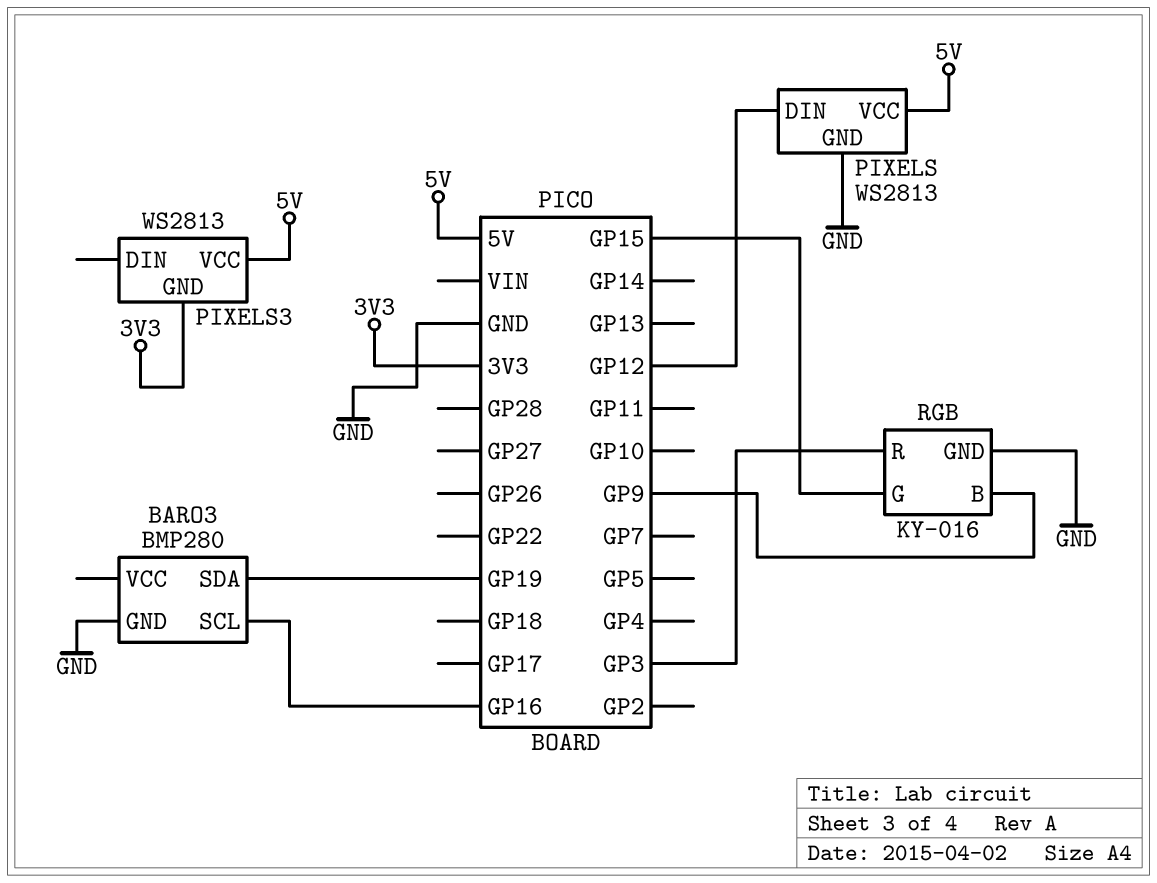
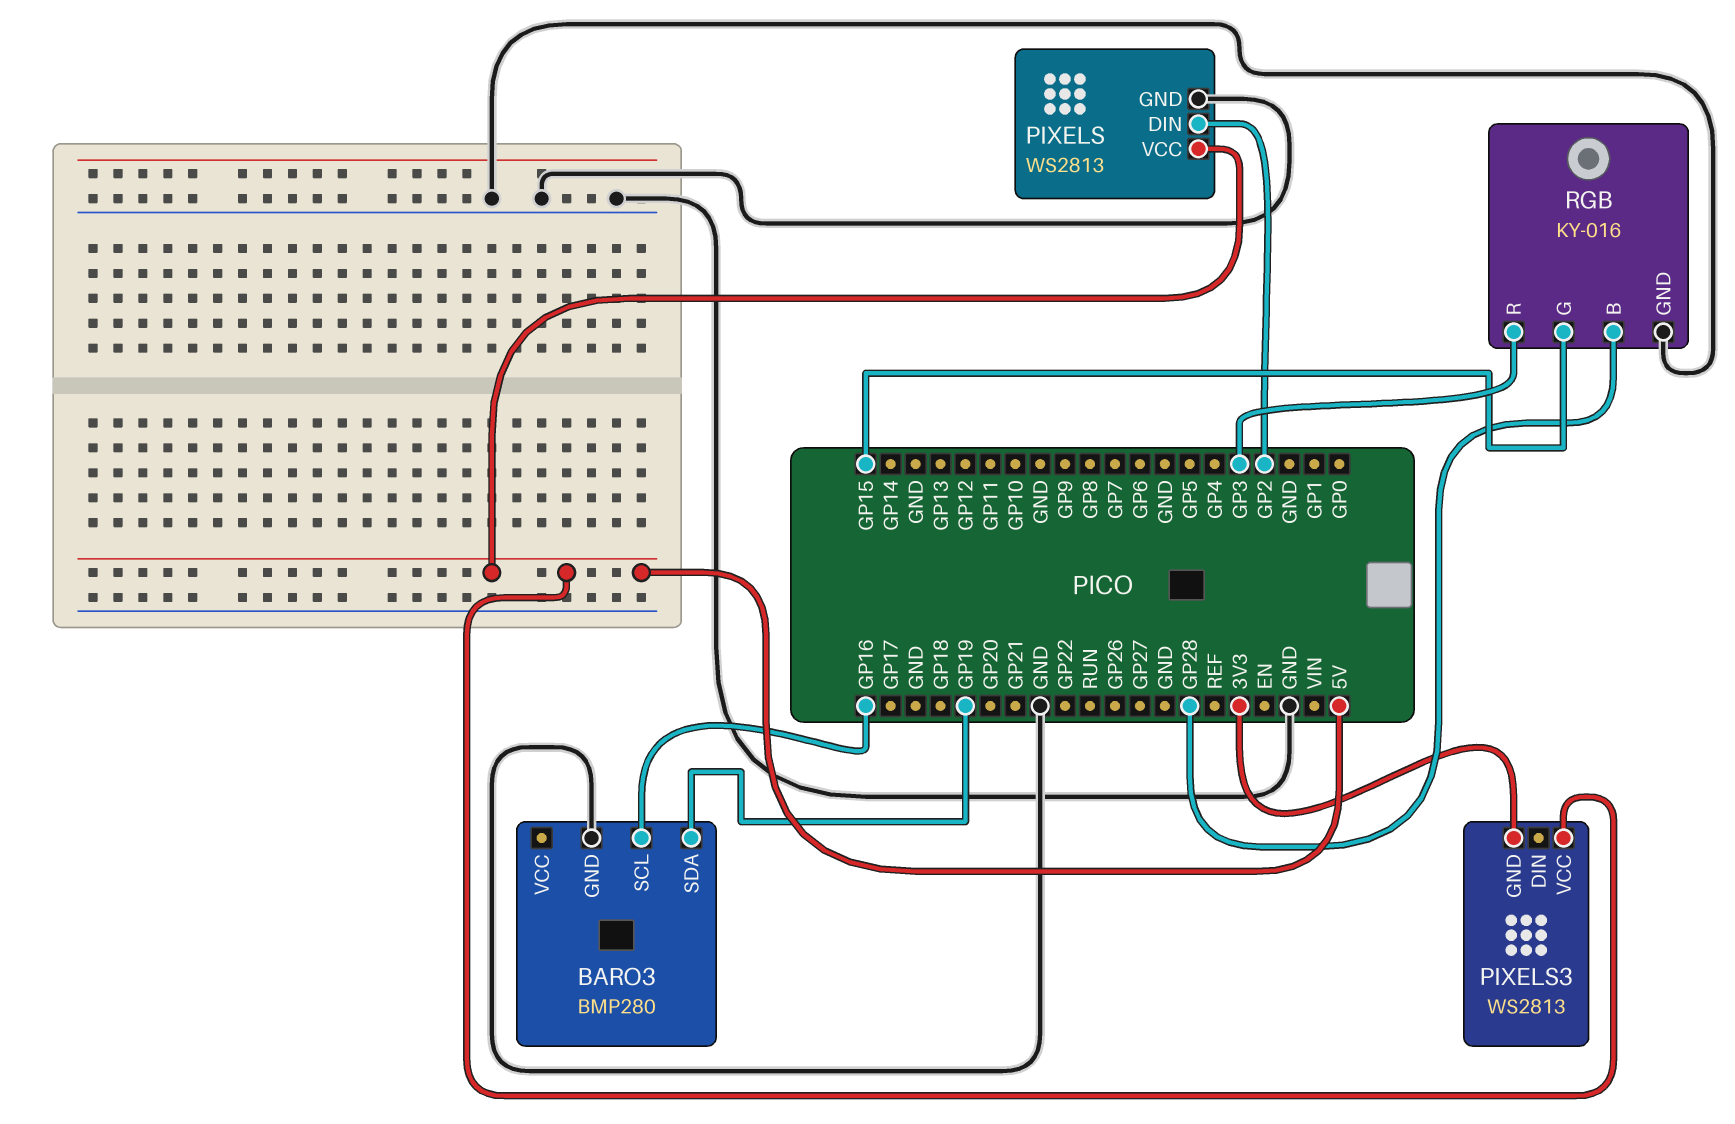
PIXELS pin DIN: GP12 -> GP2
RGB pin B: GP9 -> GP28

